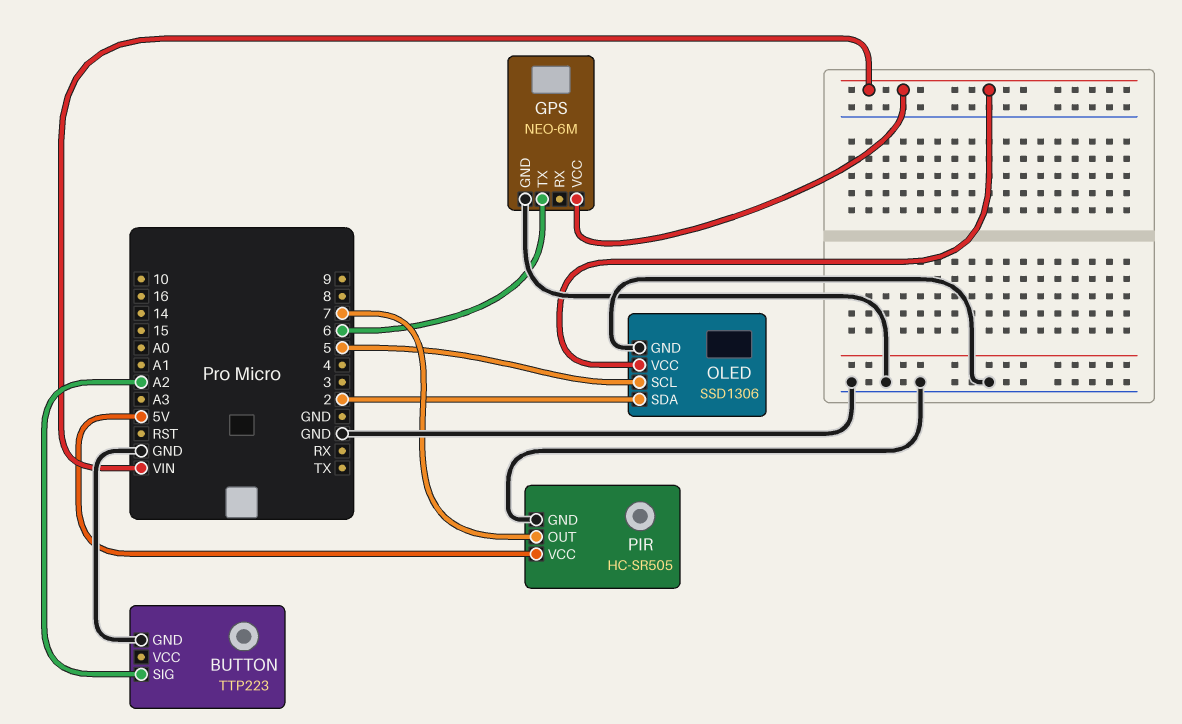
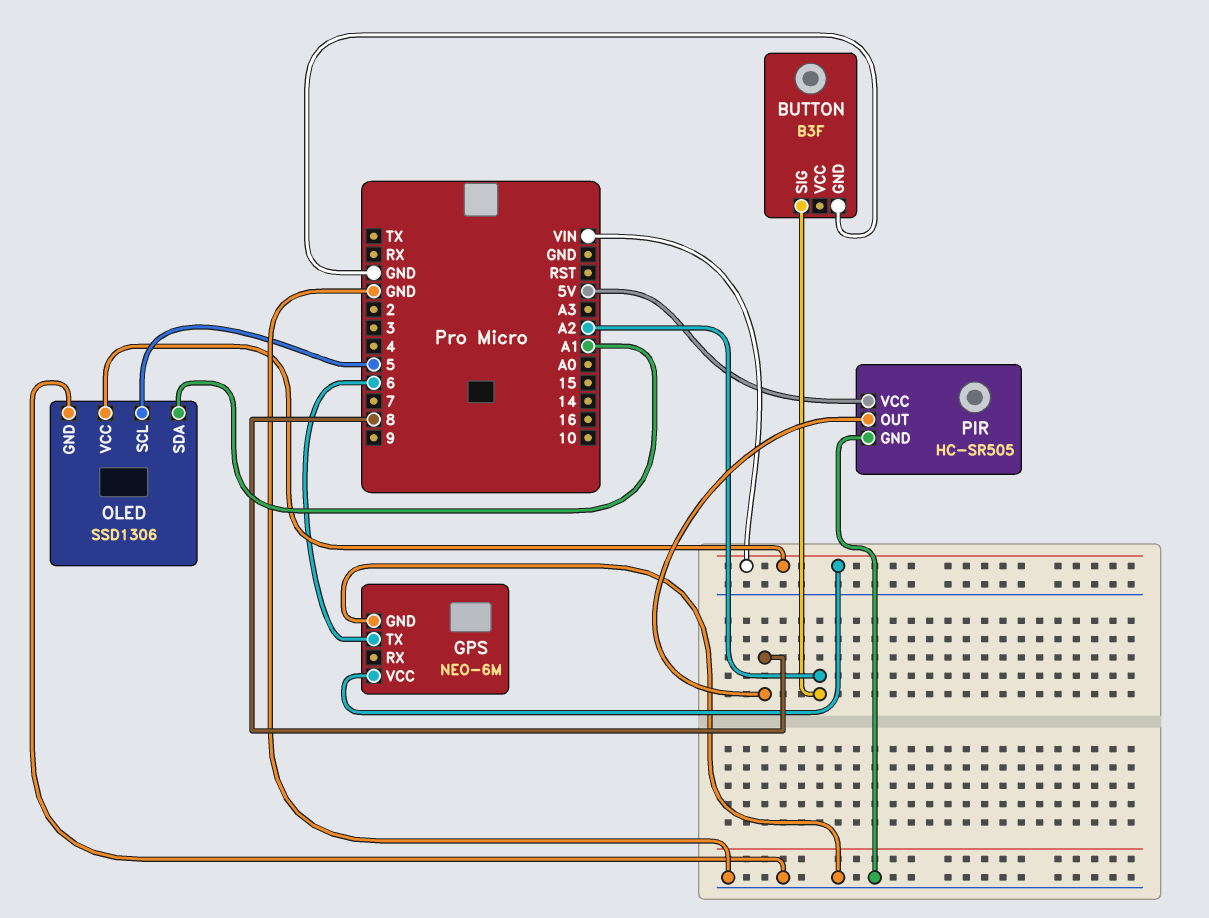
BUTTON: TTP223 -> B3F
OLED pin SDA: 2 -> A1
PIR pin OUT: 7 -> 8

